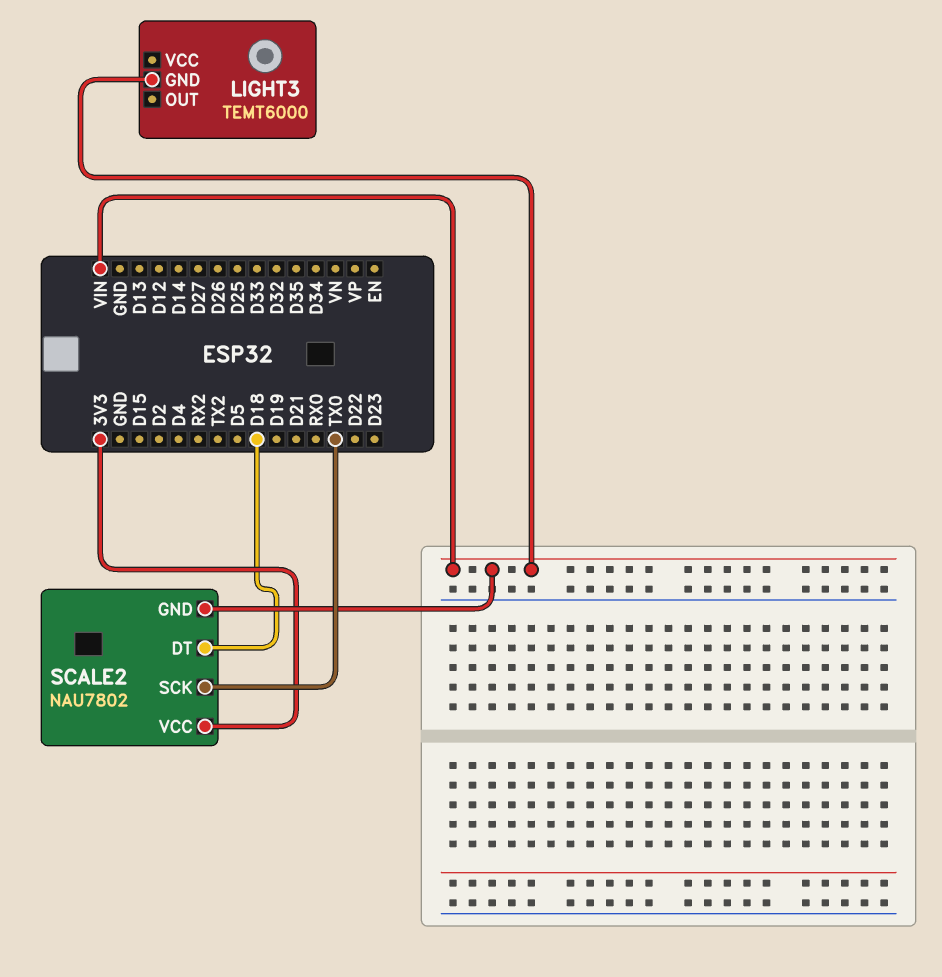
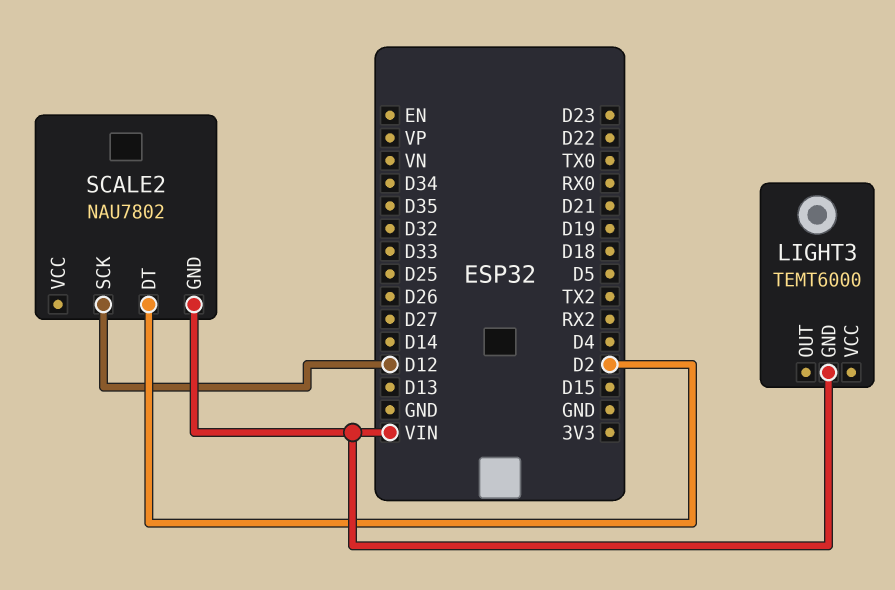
SCALE2 pin DT: D18 -> D2
SCALE2 pin SCK: TX0 -> D12
SCALE2 pin VCC: 3V3 -> none

